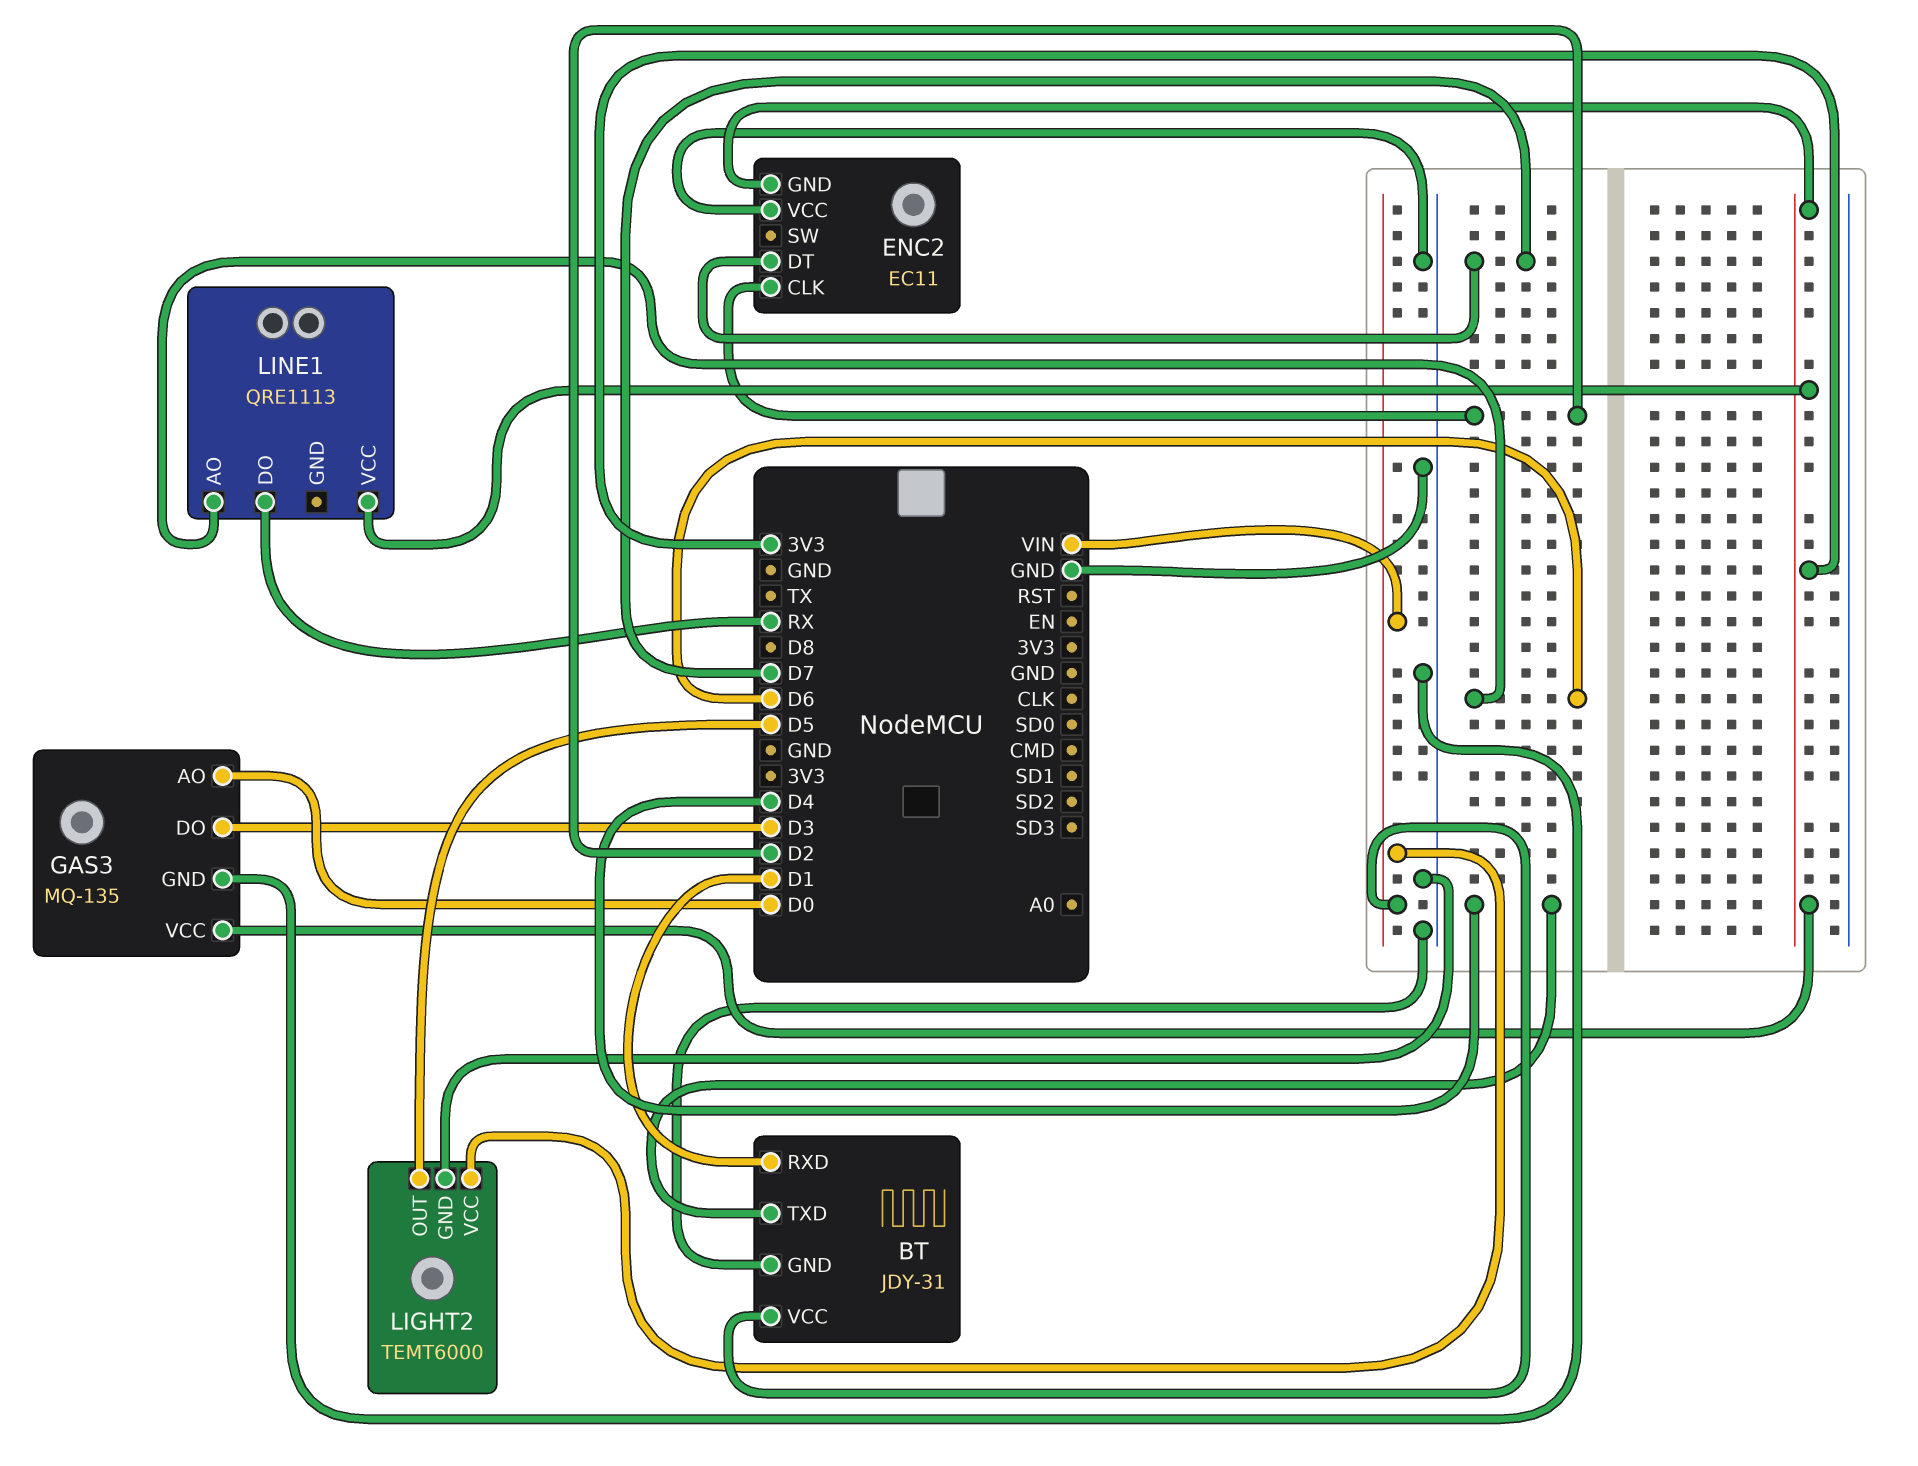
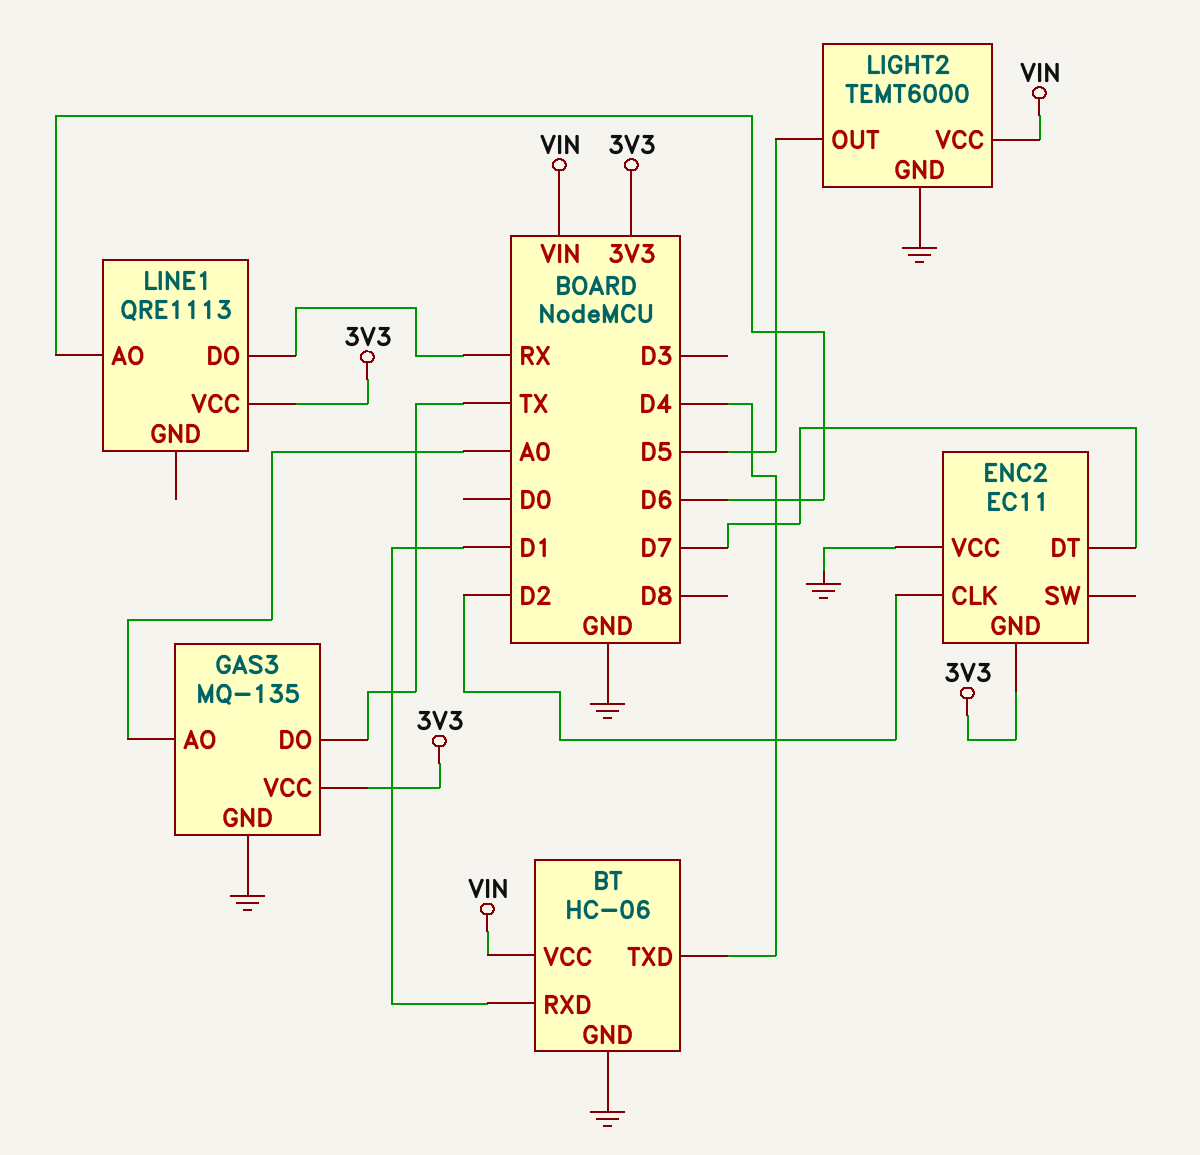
BT: JDY-31 -> HC-06
GAS3 pin AO: D0 -> A0
GAS3 pin DO: D3 -> TX

